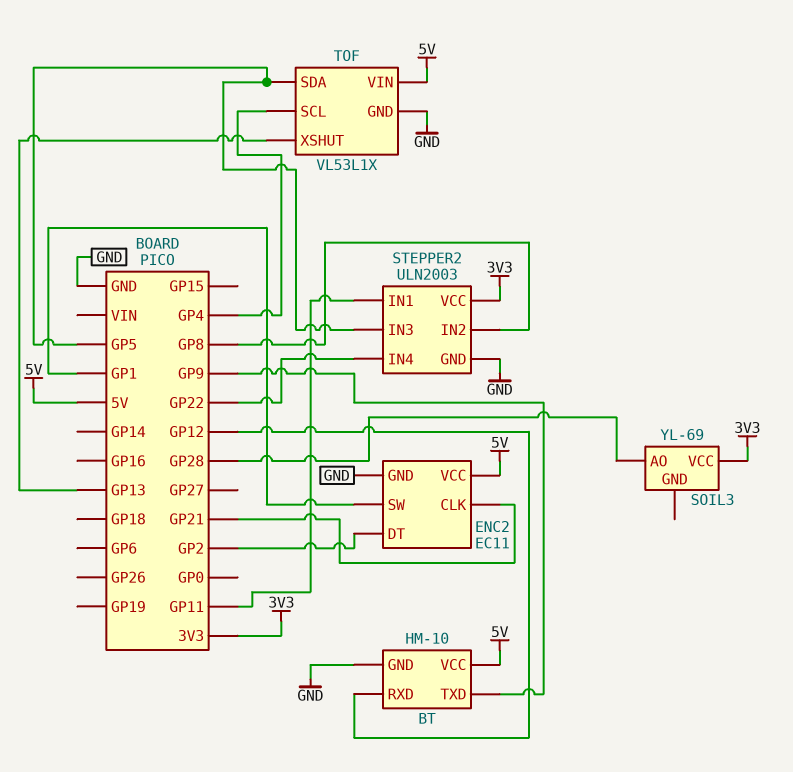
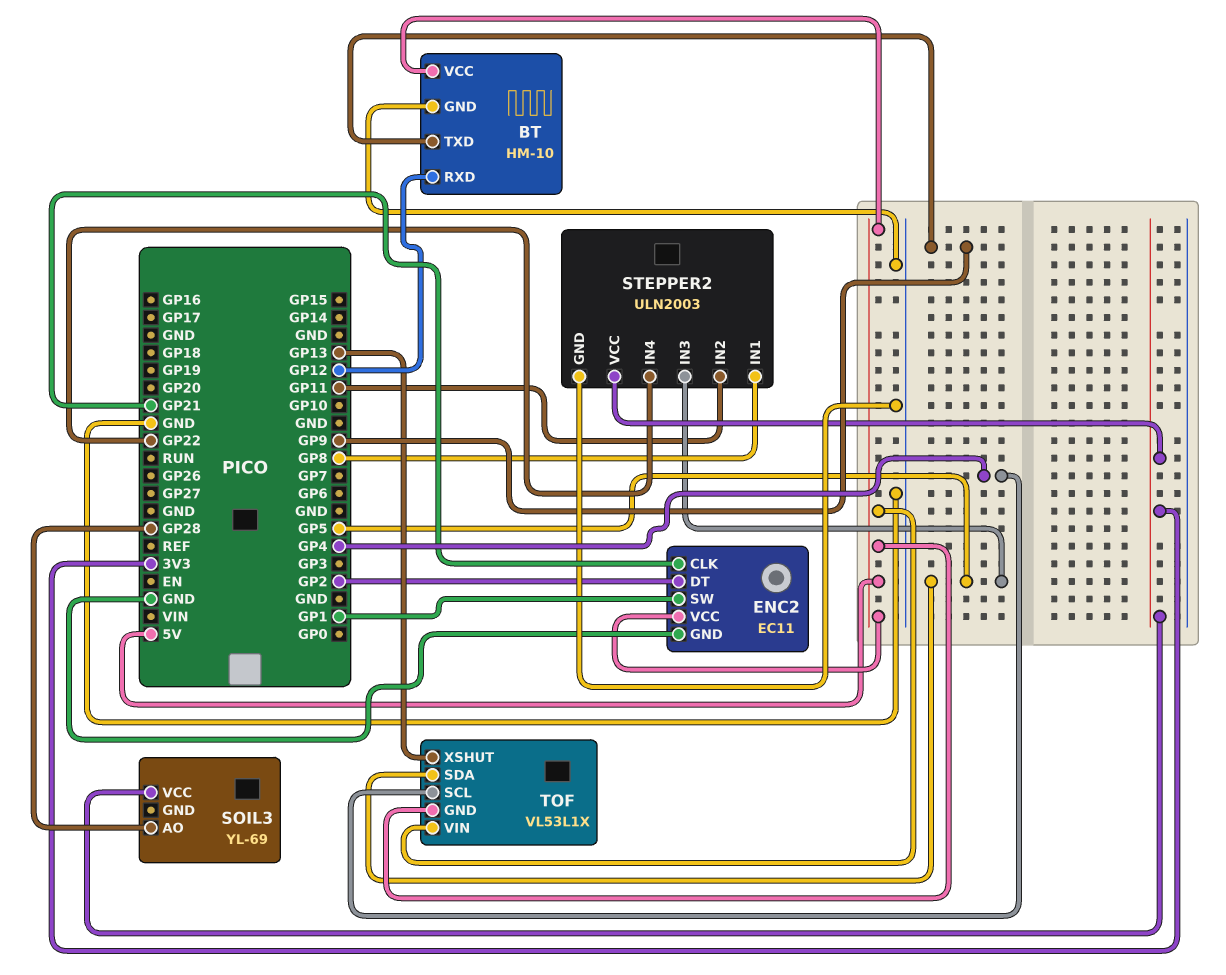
STEPPER2 pin IN1: GP11 -> GP8
STEPPER2 pin IN2: GP8 -> GP11
TOF pin GND: GND -> 5V

